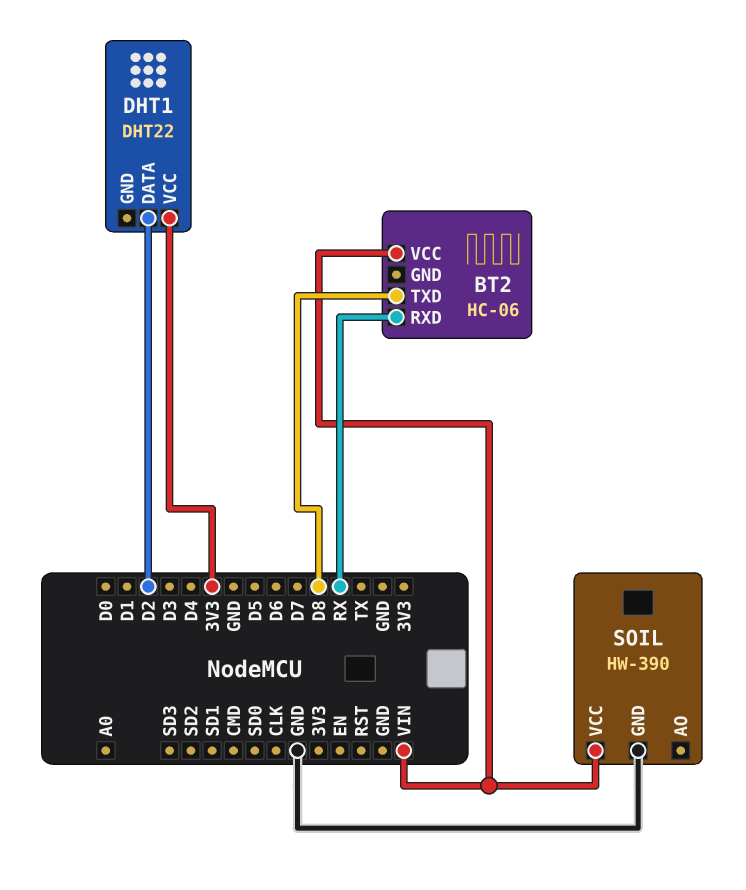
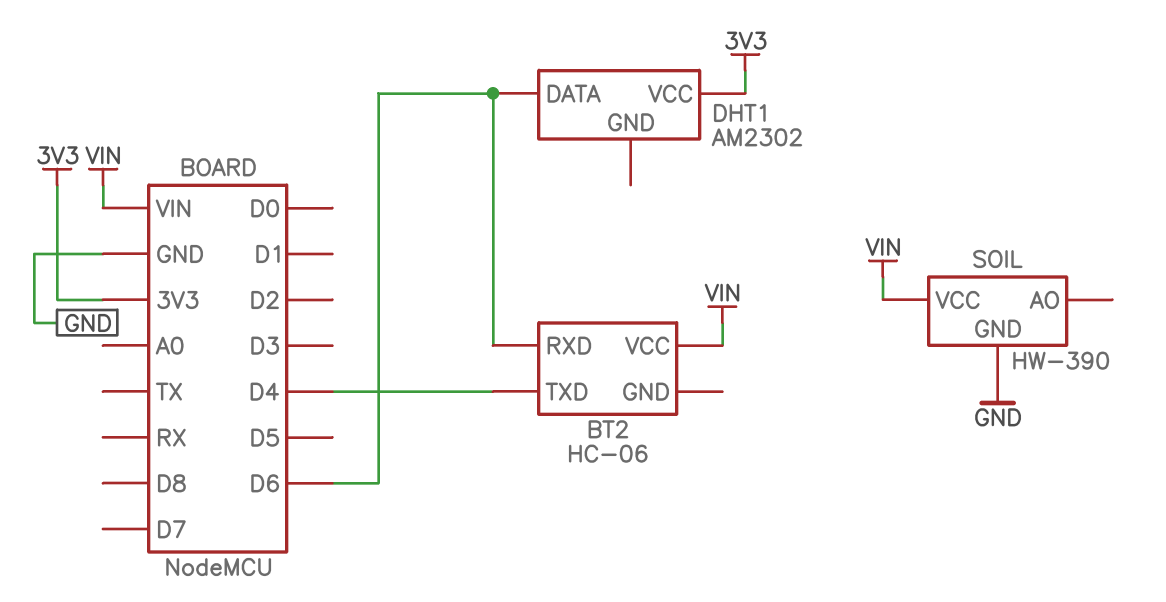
BT2 pin RXD: RX -> D6
BT2 pin TXD: D8 -> D4
DHT1: DHT22 -> AM2302
DHT1 pin DATA: D2 -> D6

